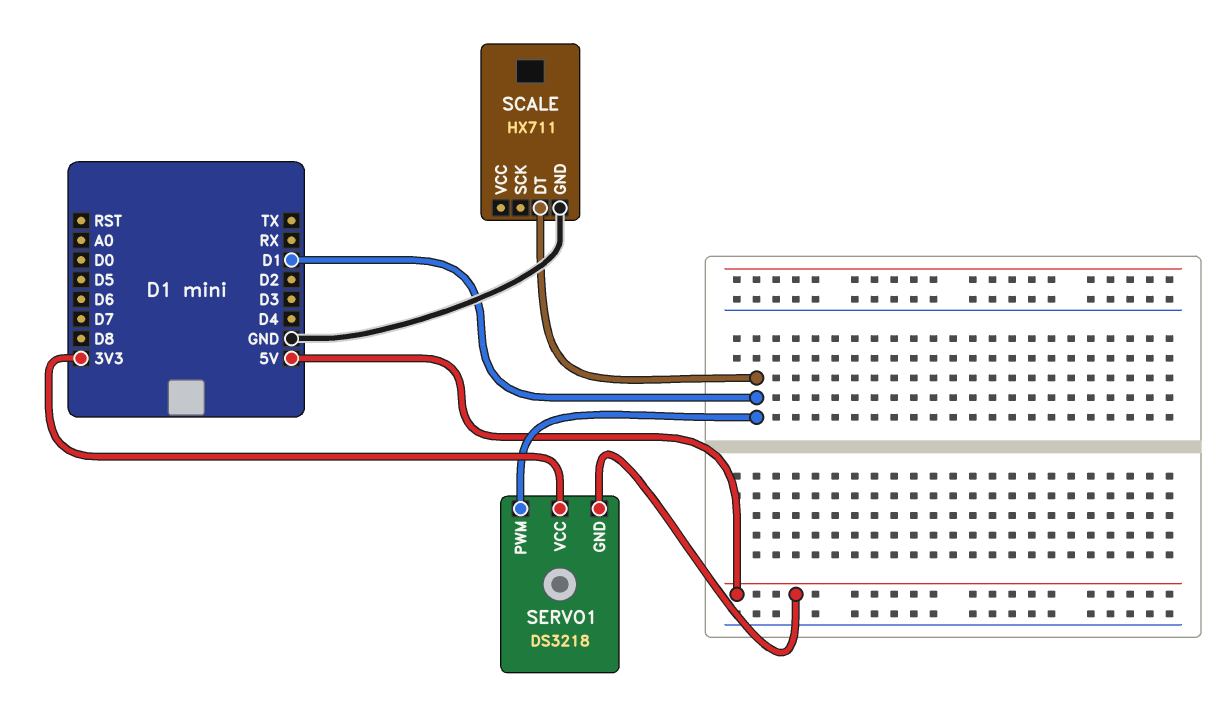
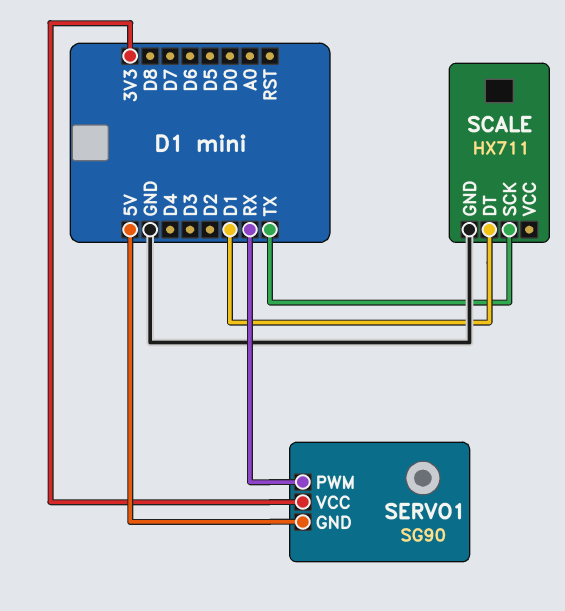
SCALE pin SCK: none -> TX
SERVO1: DS3218 -> SG90
SERVO1 pin PWM: D1 -> RX

